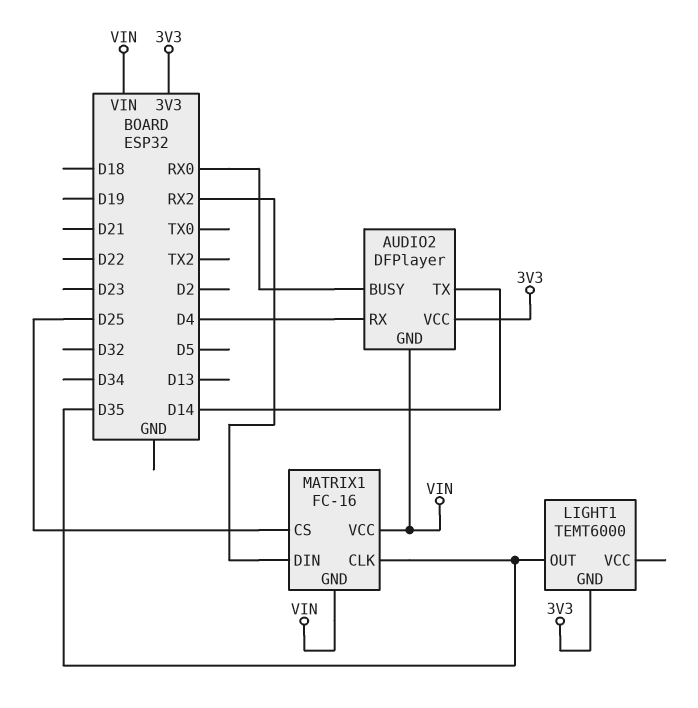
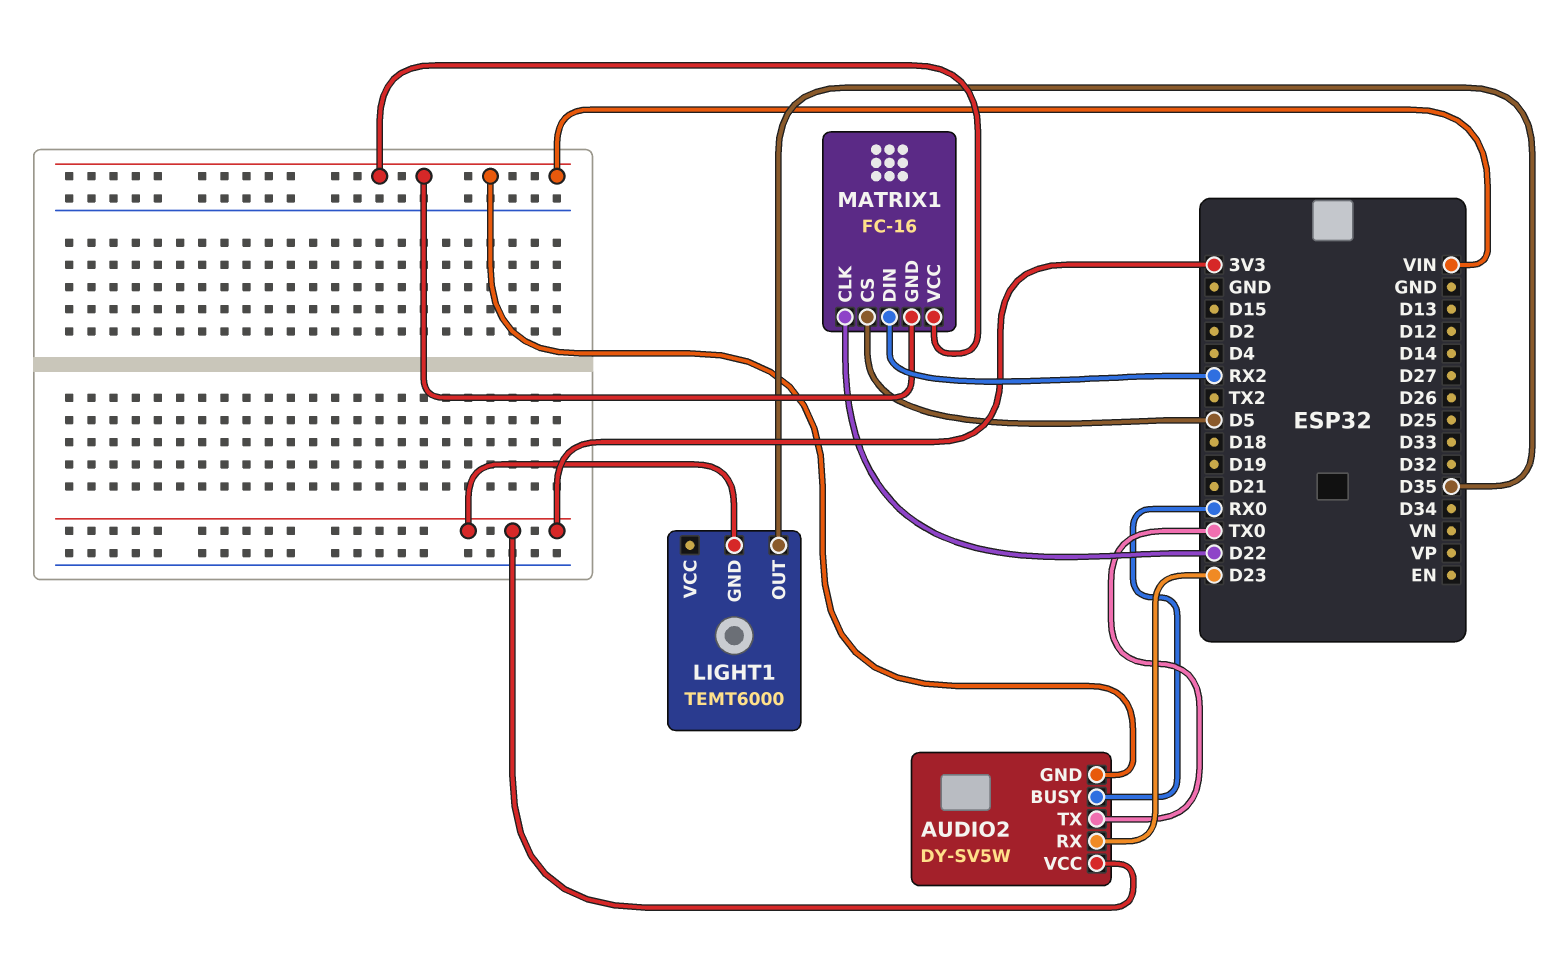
AUDIO2: DFPlayer -> DY-SV5W
AUDIO2 pin RX: D4 -> D23
AUDIO2 pin TX: D14 -> TX0
MATRIX1 pin CLK: D35 -> D22
MATRIX1 pin CS: D25 -> D5

